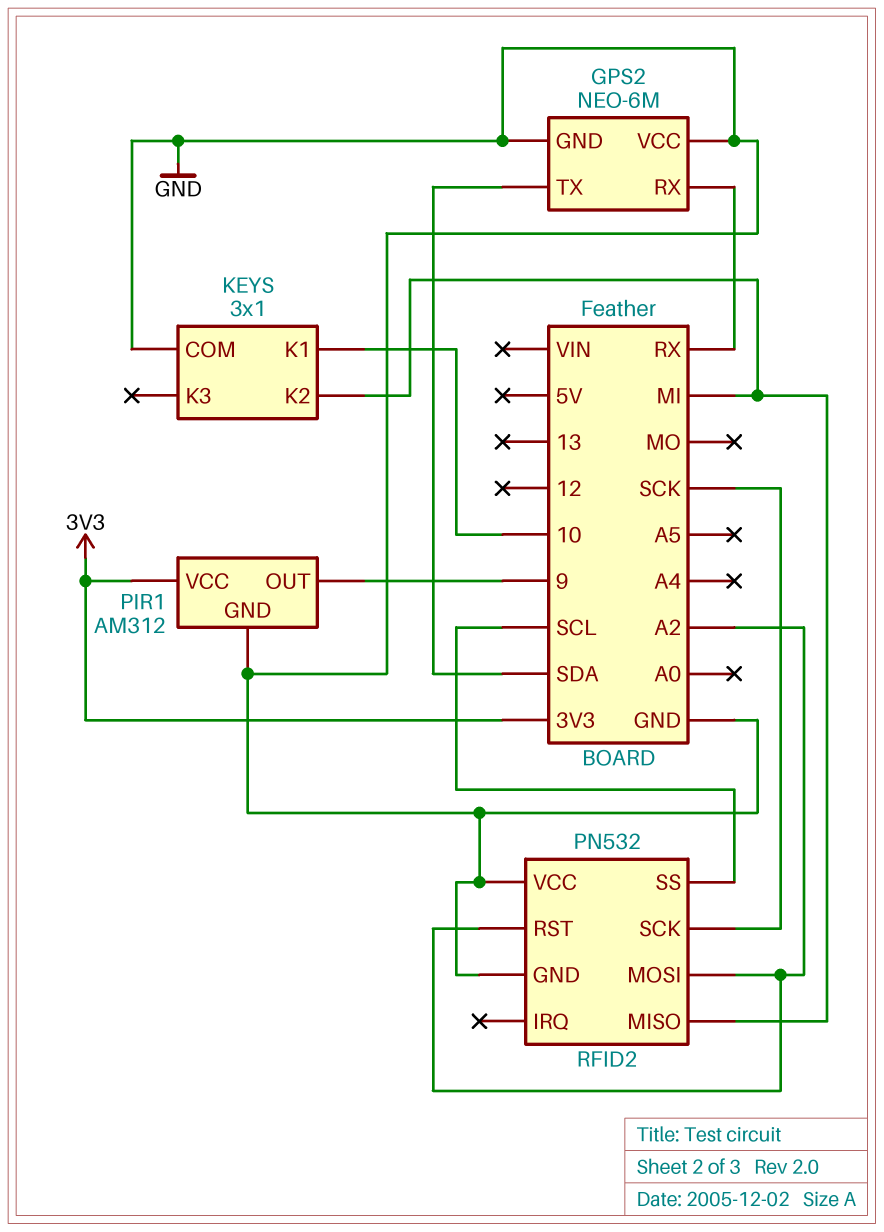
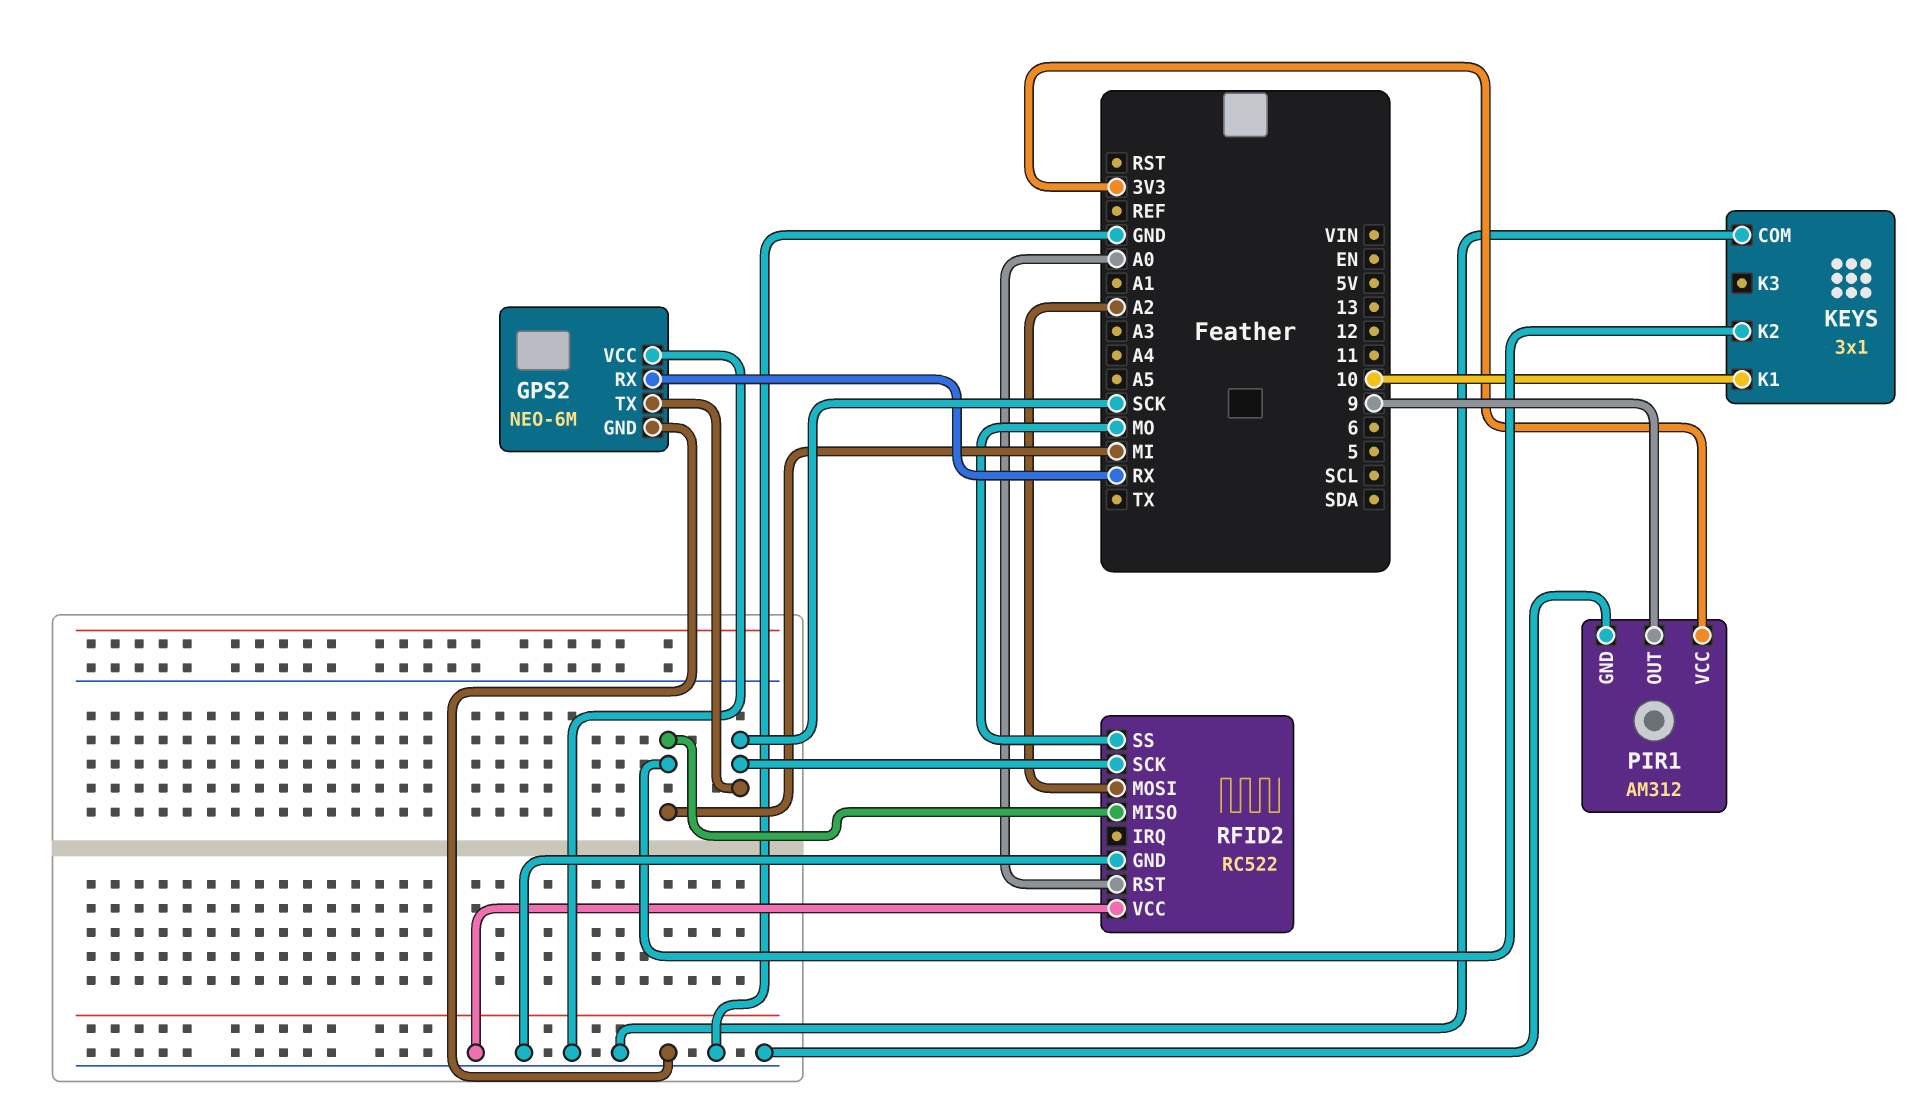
GPS2 pin TX: SDA -> SCK
RFID2: PN532 -> RC522
RFID2 pin RST: A2 -> A0
RFID2 pin SS: SCL -> MO

